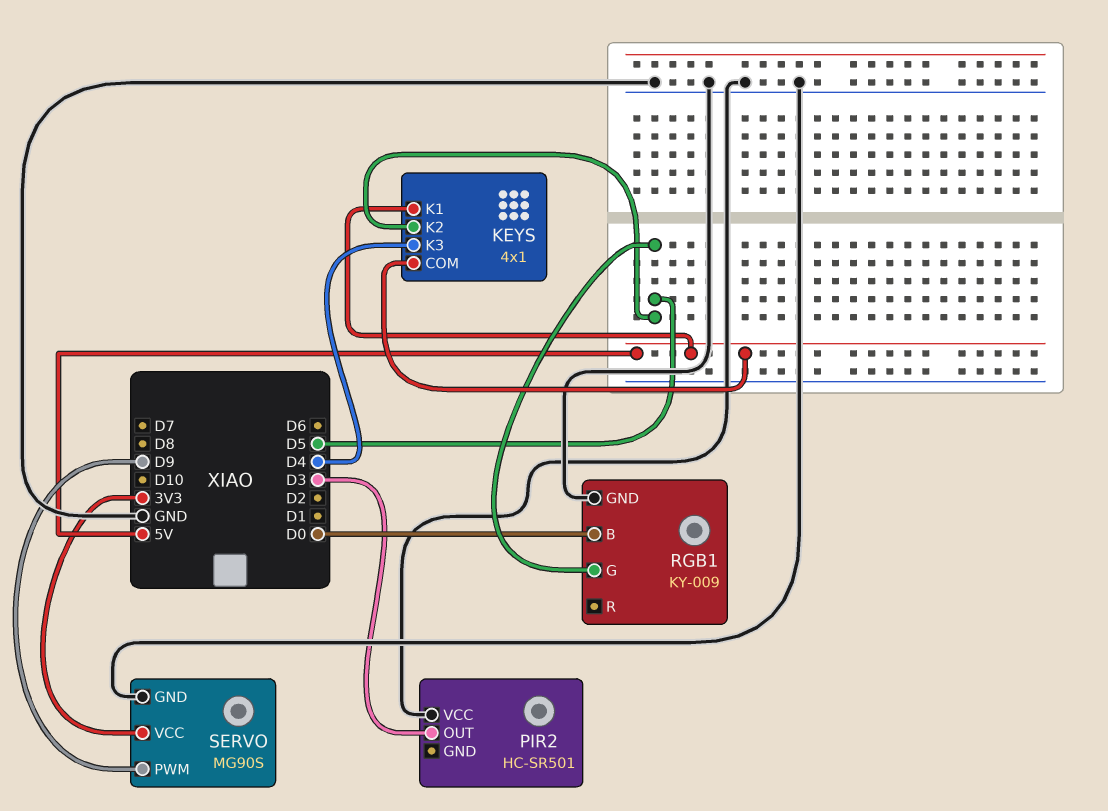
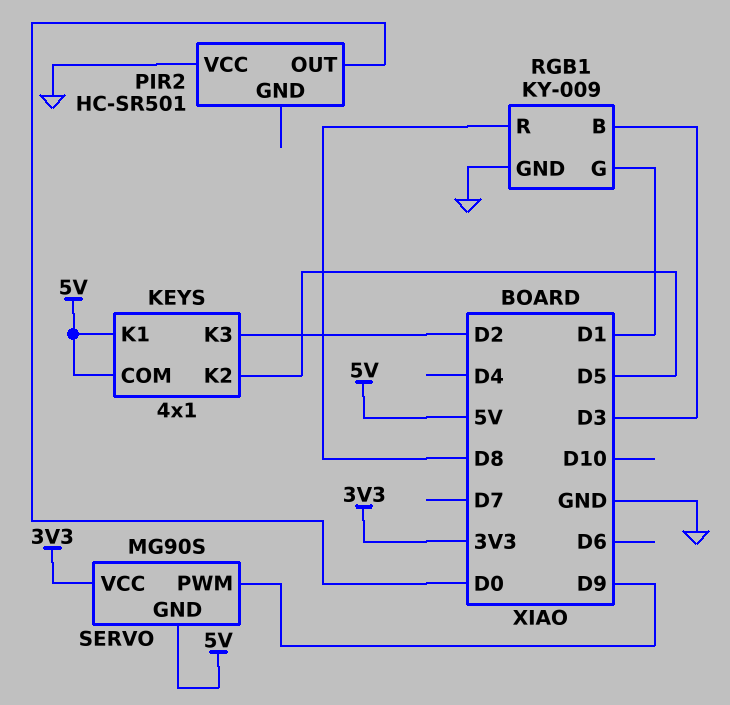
KEYS pin K3: D4 -> D2
PIR2 pin OUT: D3 -> D0
RGB1 pin B: D0 -> D3
RGB1 pin G: D5 -> D1
RGB1 pin R: none -> D8
SERVO pin GND: GND -> 5V

